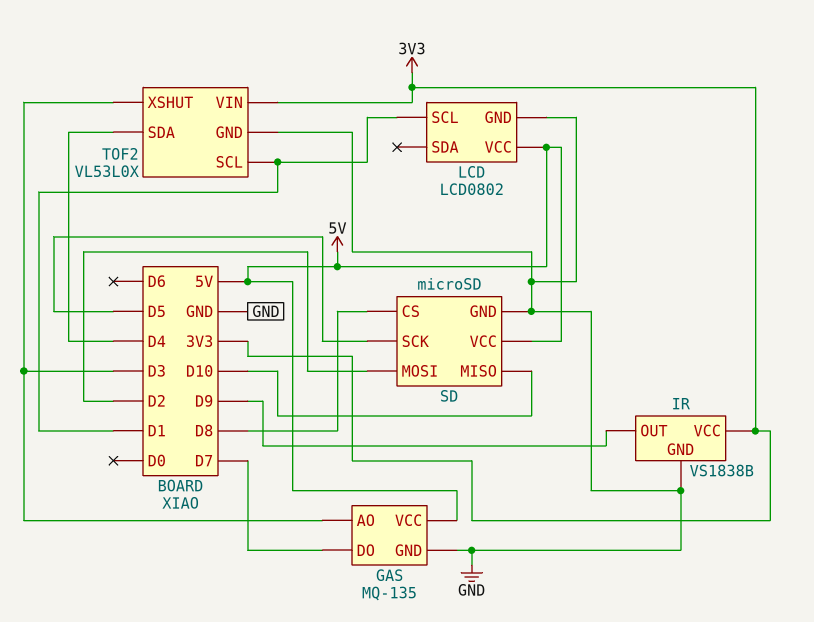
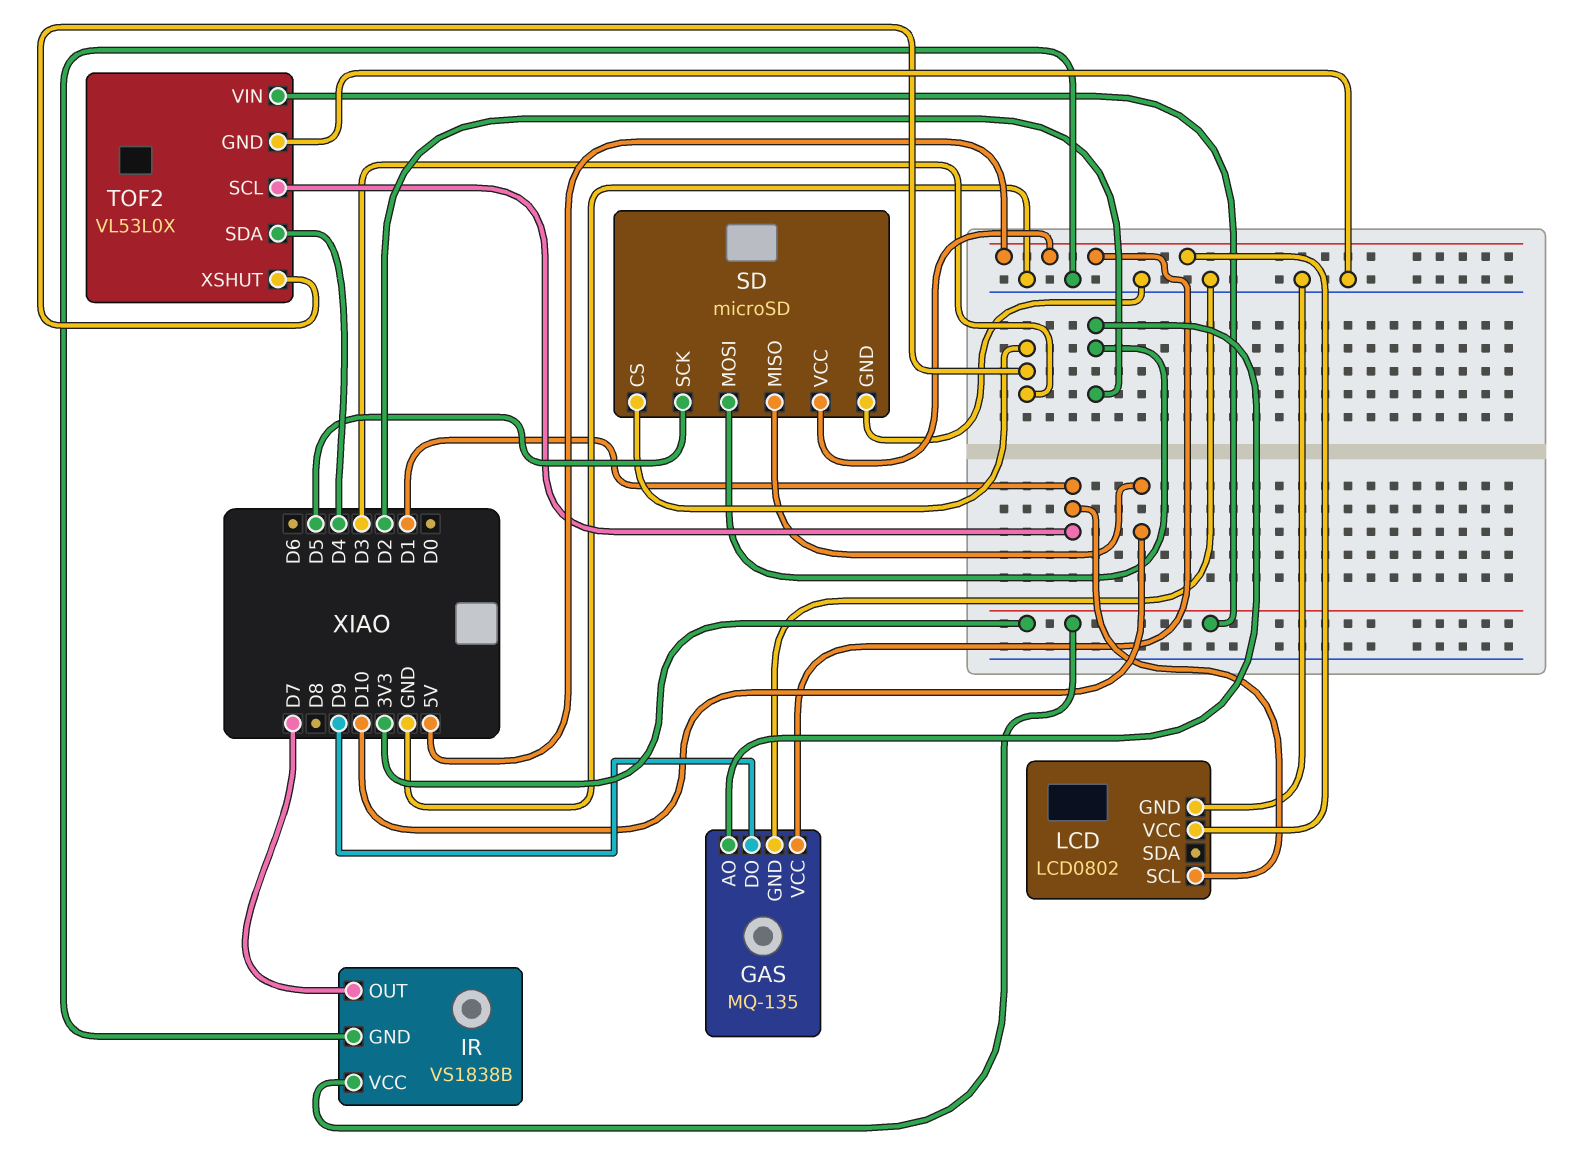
GAS pin AO: D3 -> D2
GAS pin DO: D7 -> D9
IR pin OUT: D9 -> D7
SD pin CS: D8 -> D3

